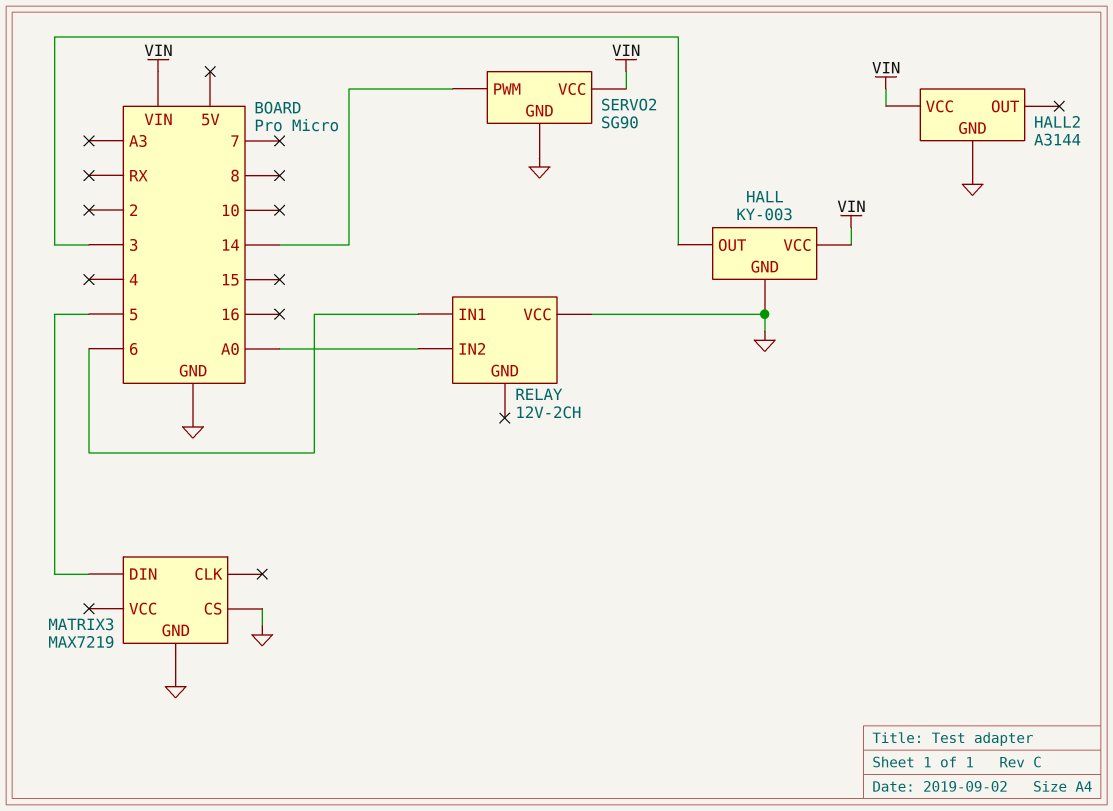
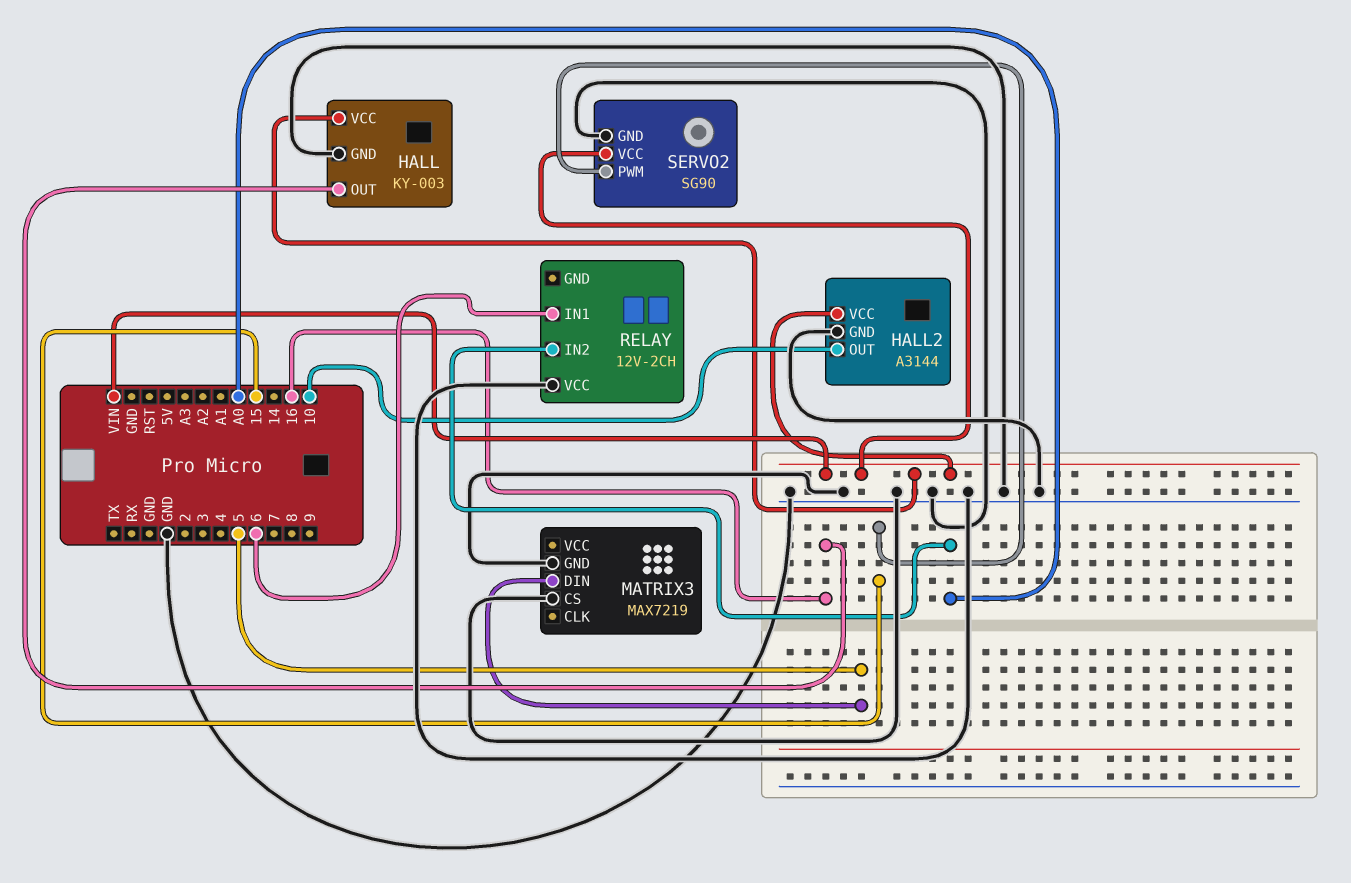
HALL pin OUT: 3 -> 16
HALL2 pin OUT: none -> 10
SERVO2 pin PWM: 14 -> 15

